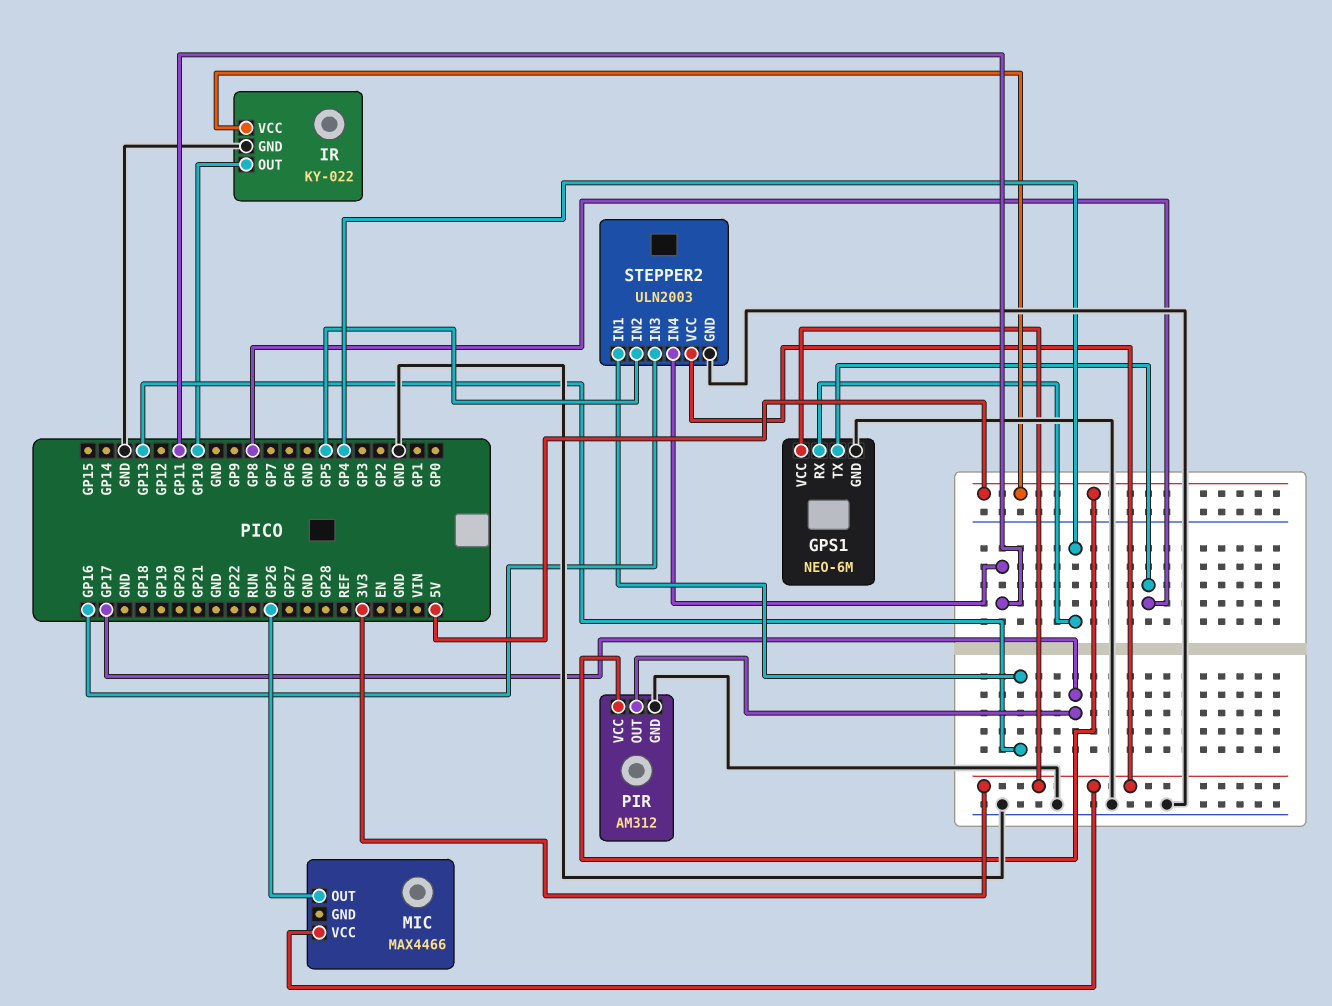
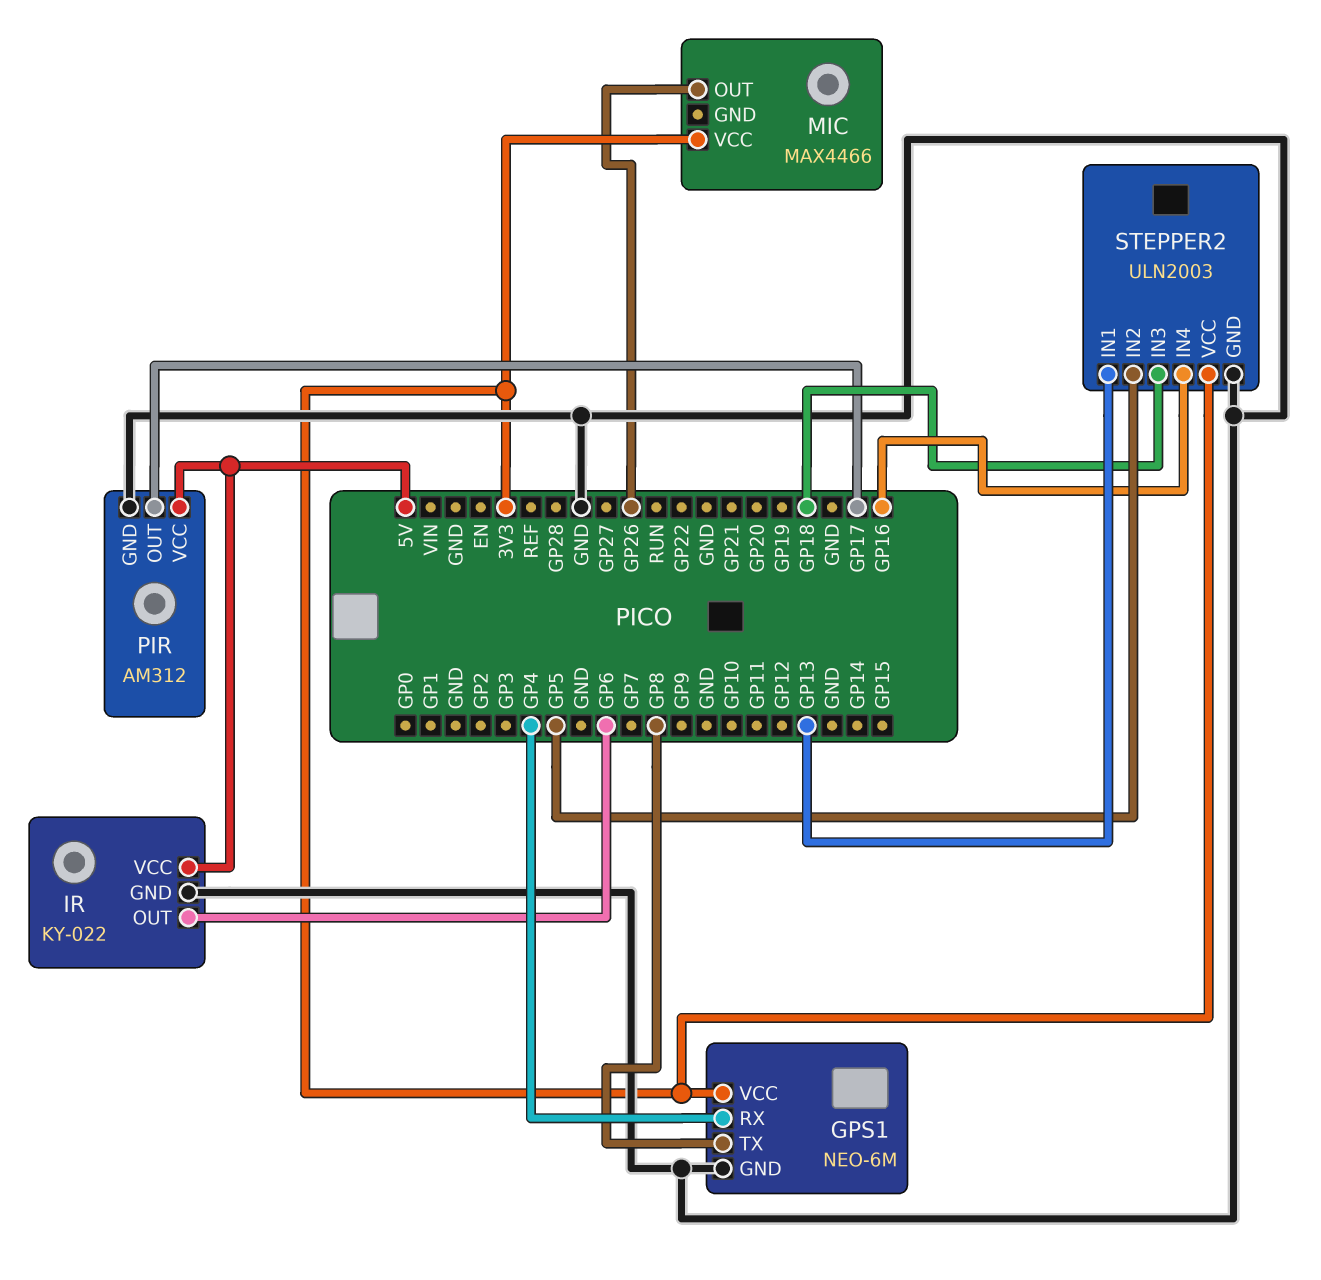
IR pin OUT: GP10 -> GP6
STEPPER2 pin IN3: GP16 -> GP18
STEPPER2 pin IN4: GP11 -> GP16

